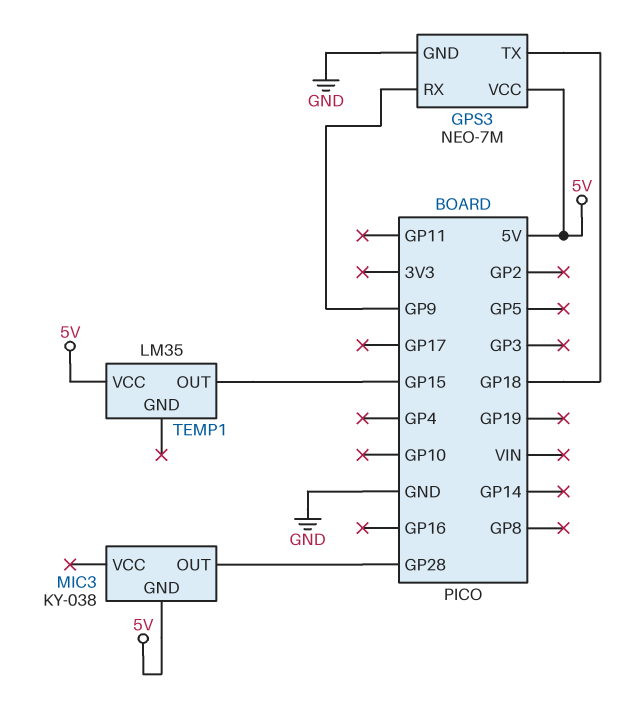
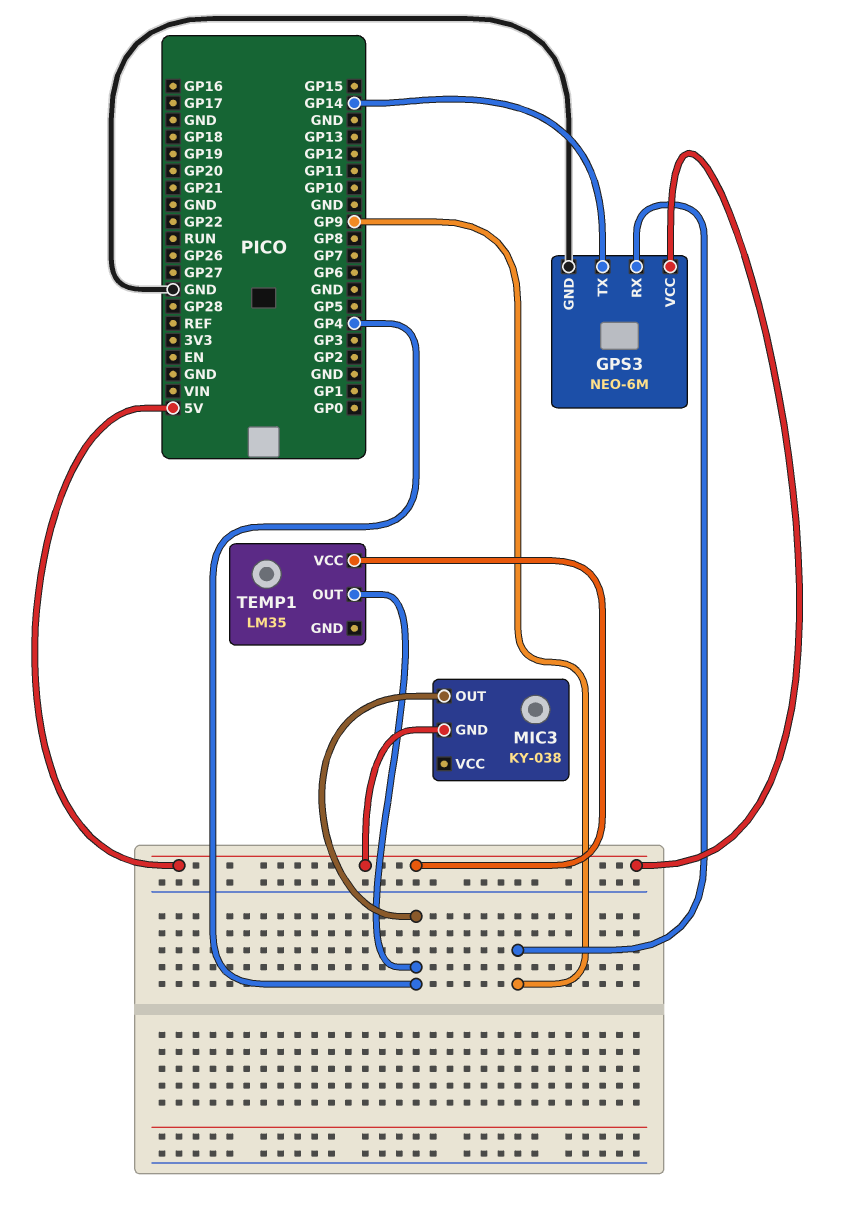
GPS3: NEO-7M -> NEO-6M
GPS3 pin TX: GP18 -> GP14
MIC3 pin OUT: GP28 -> GP4
TEMP1 pin OUT: GP15 -> GP4

